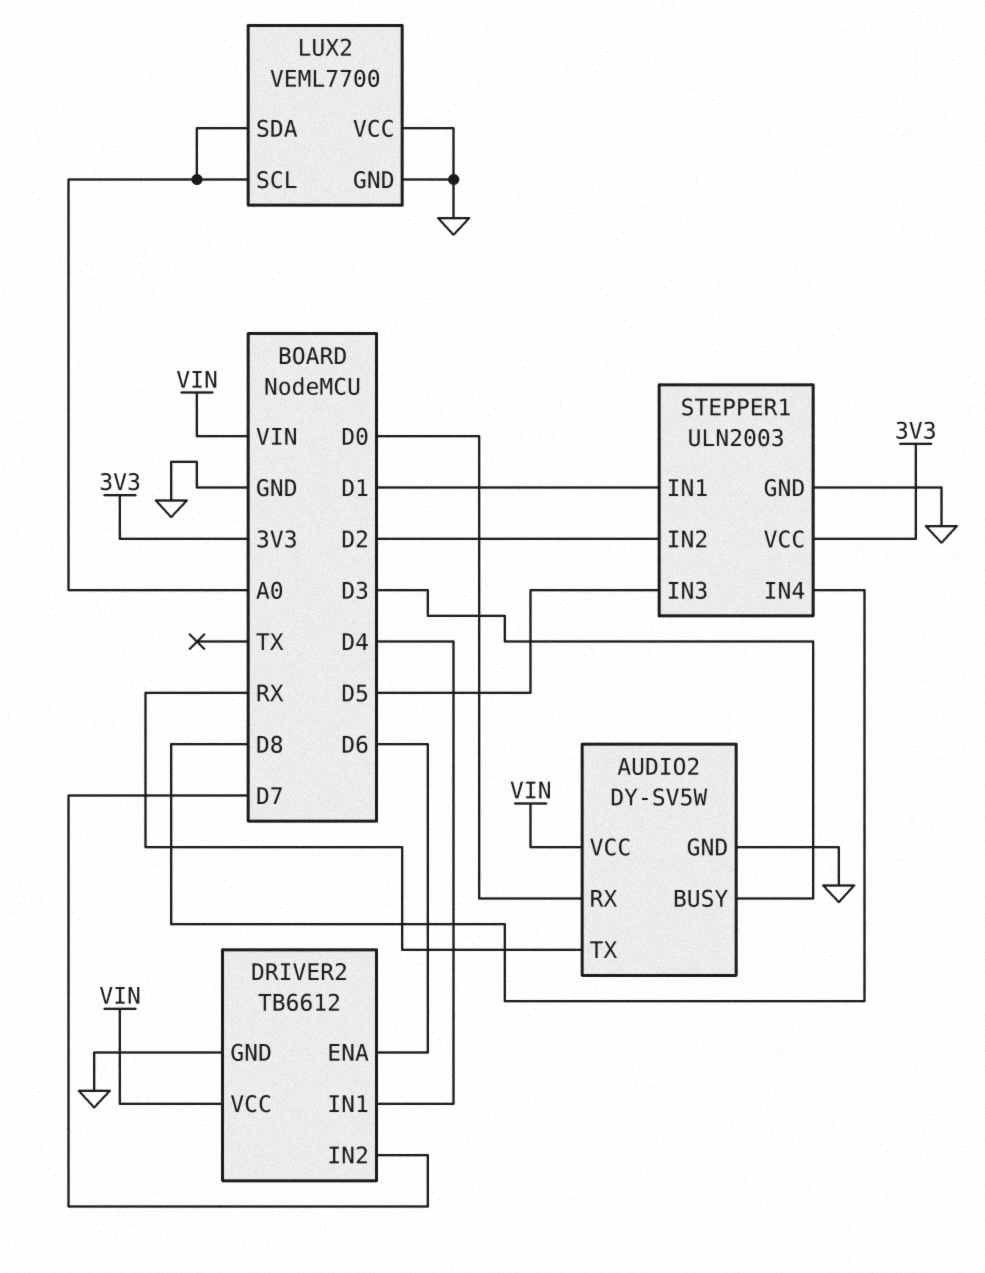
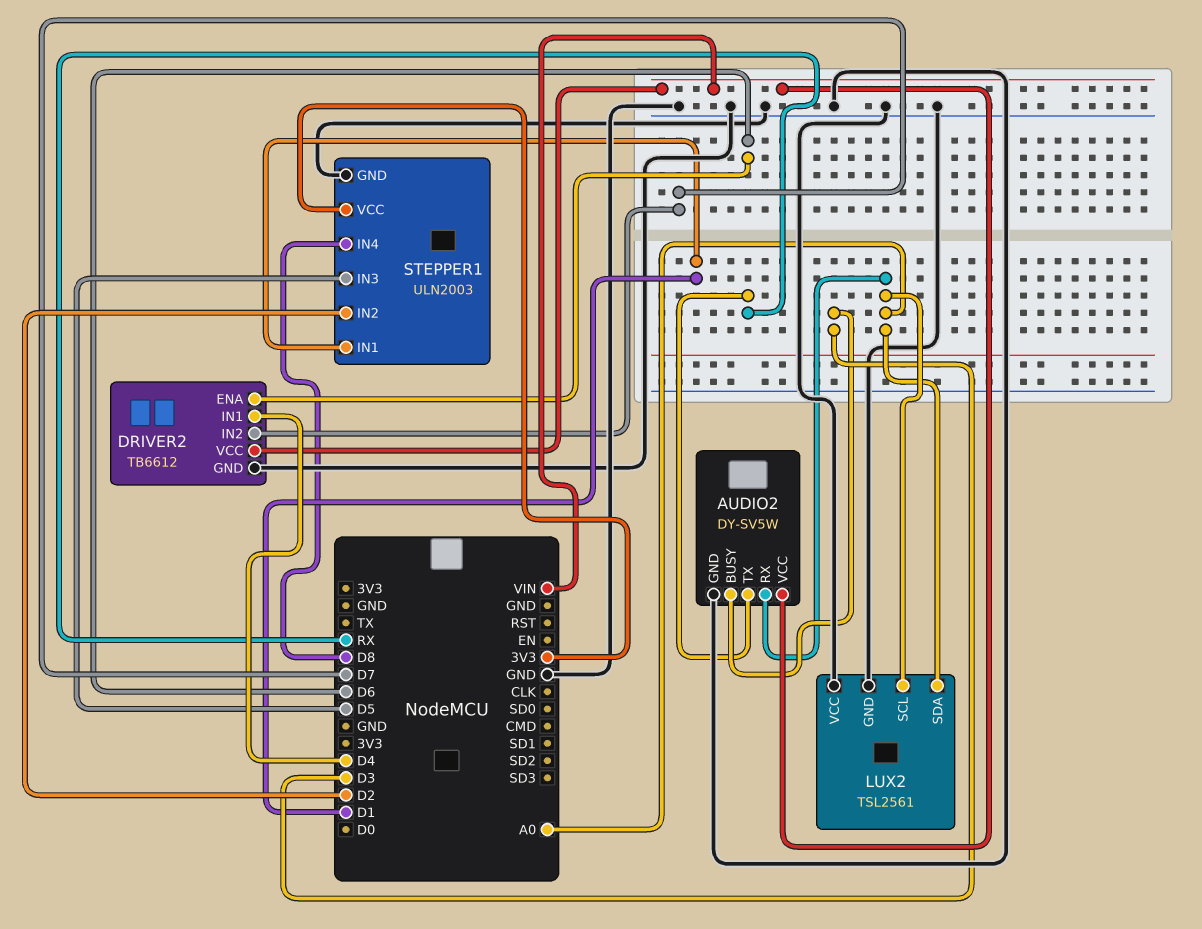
AUDIO2 pin RX: D0 -> A0
LUX2: VEML7700 -> TSL2561

